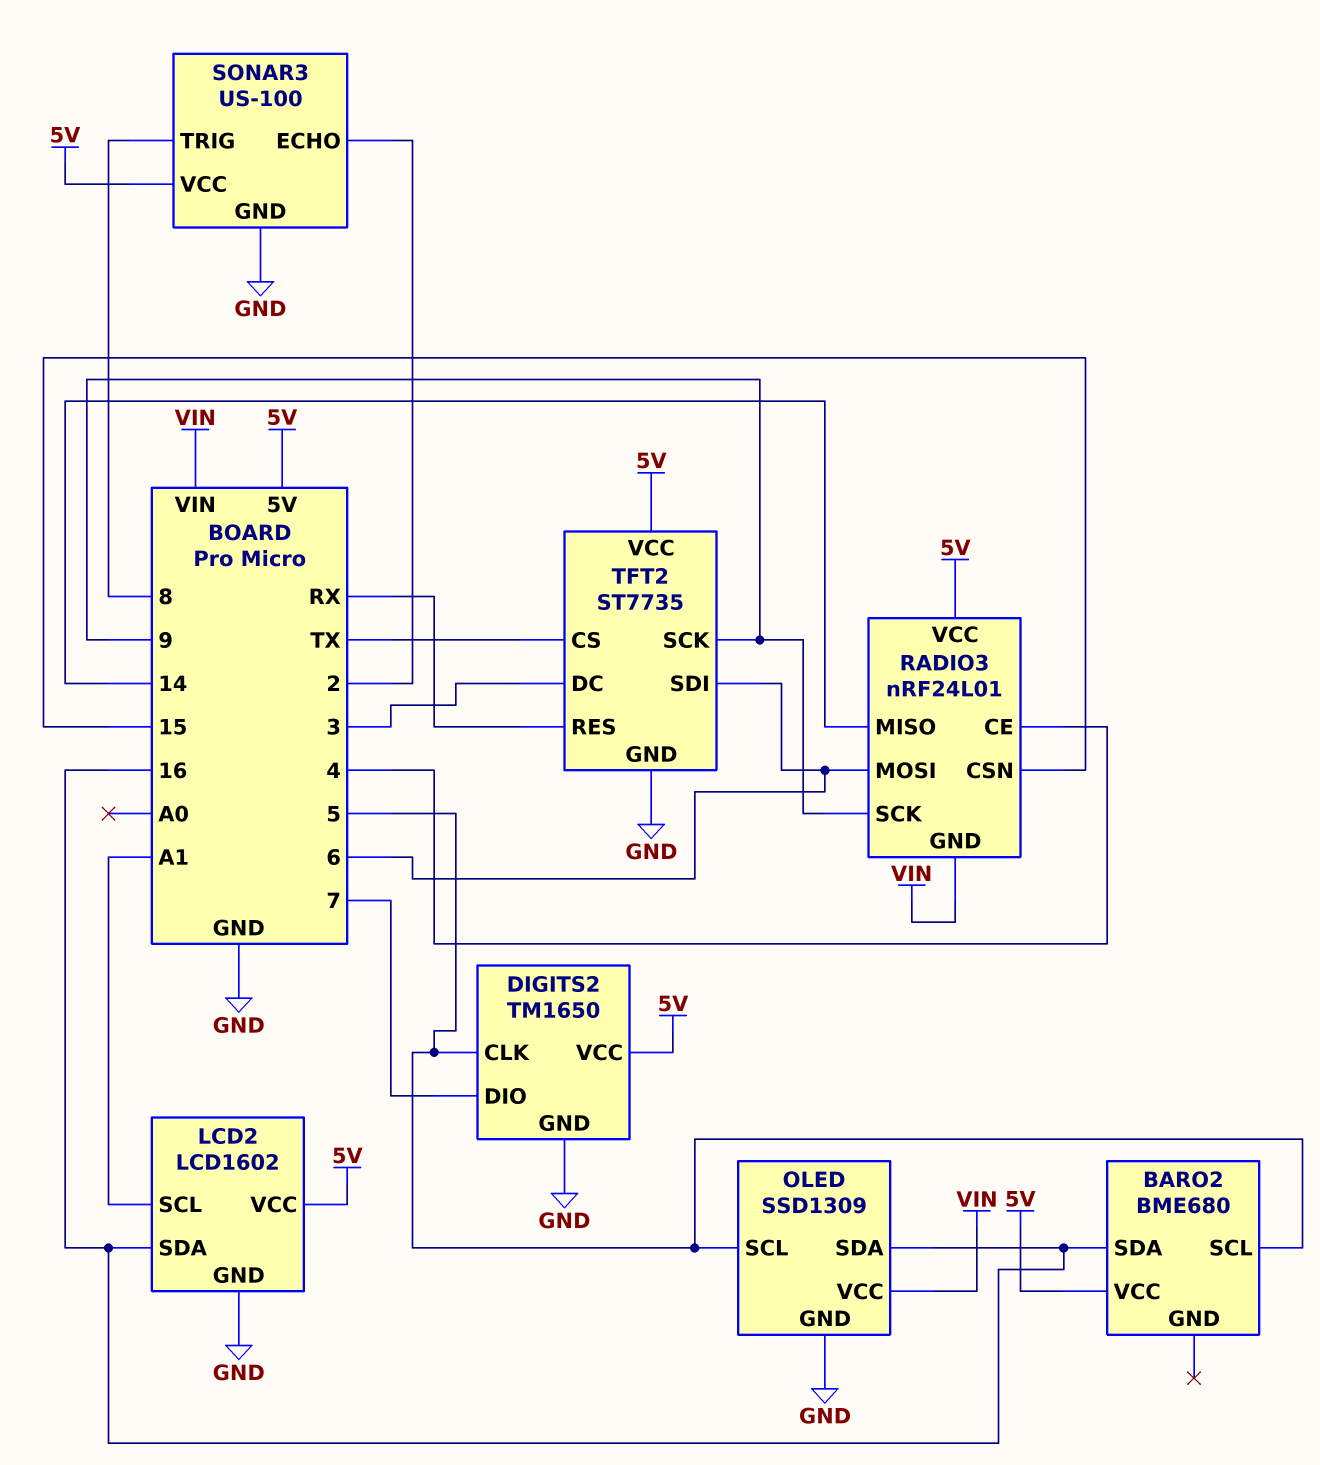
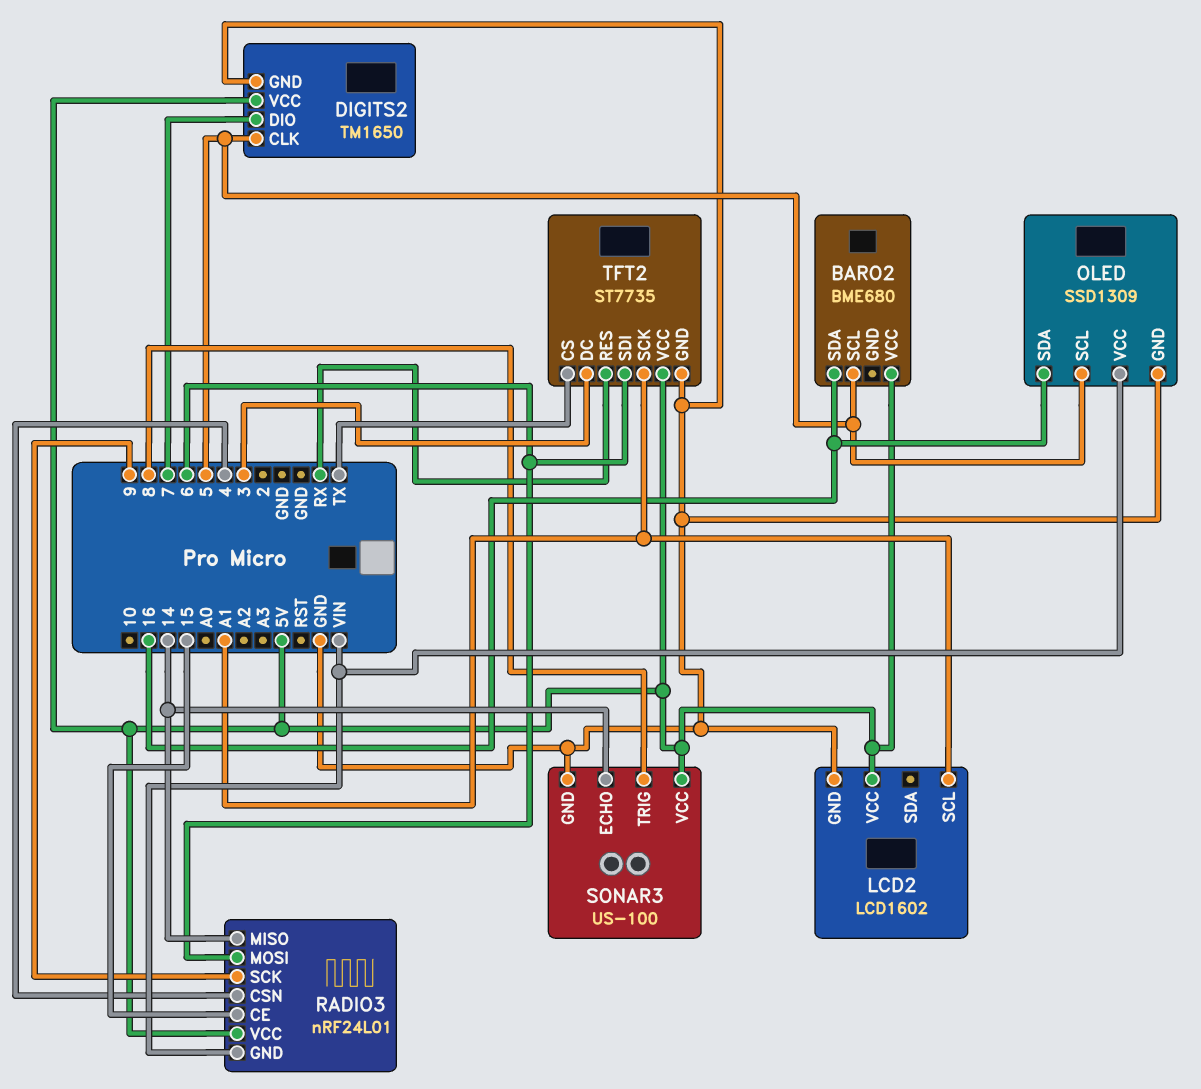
LCD2 pin SDA: 16 -> none
RADIO3 pin CE: 4 -> 15
RADIO3 pin CSN: 15 -> 4
SONAR3 pin ECHO: 2 -> 14
TFT2 pin SCK: 9 -> A1

